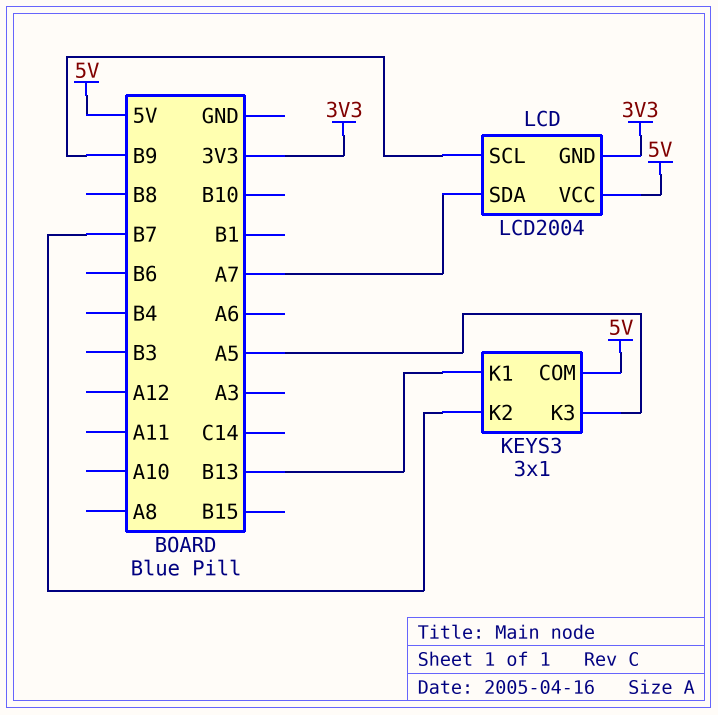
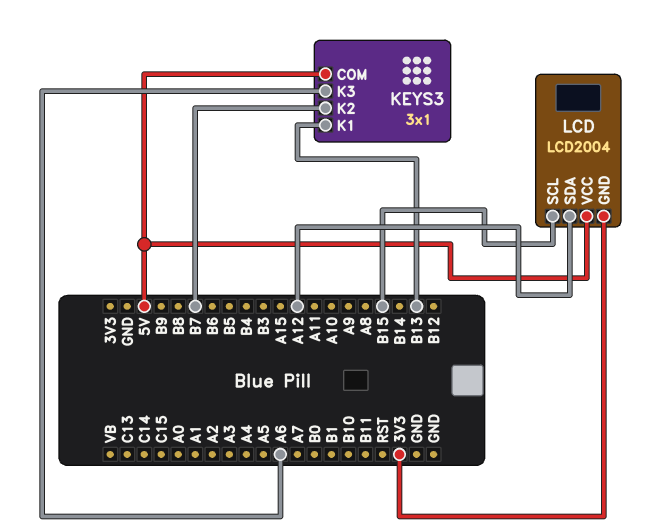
KEYS3 pin K3: A5 -> A6
LCD pin SCL: B9 -> B15
LCD pin SDA: A7 -> A12

